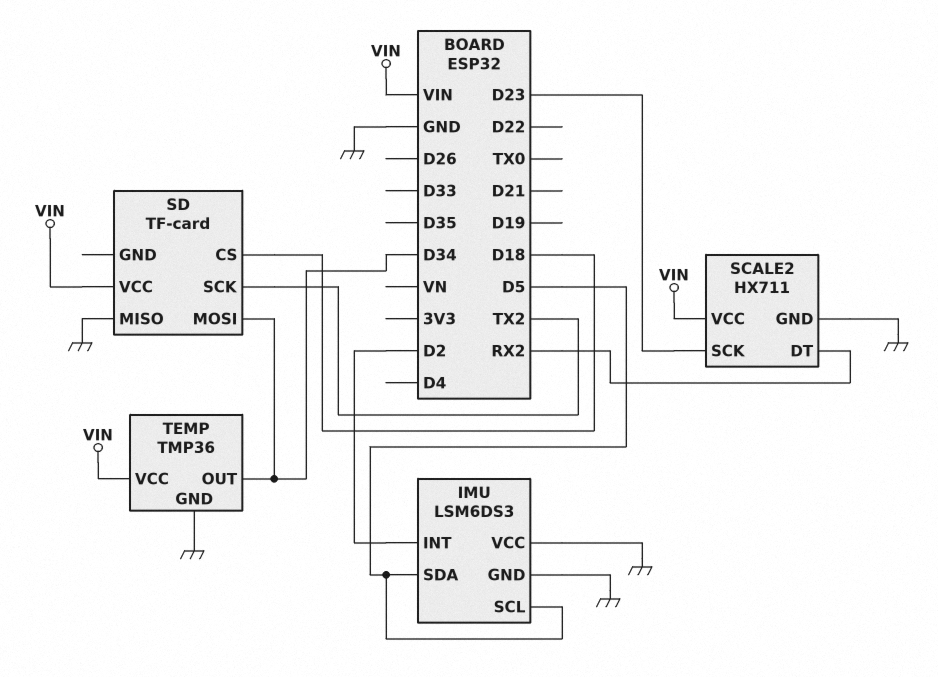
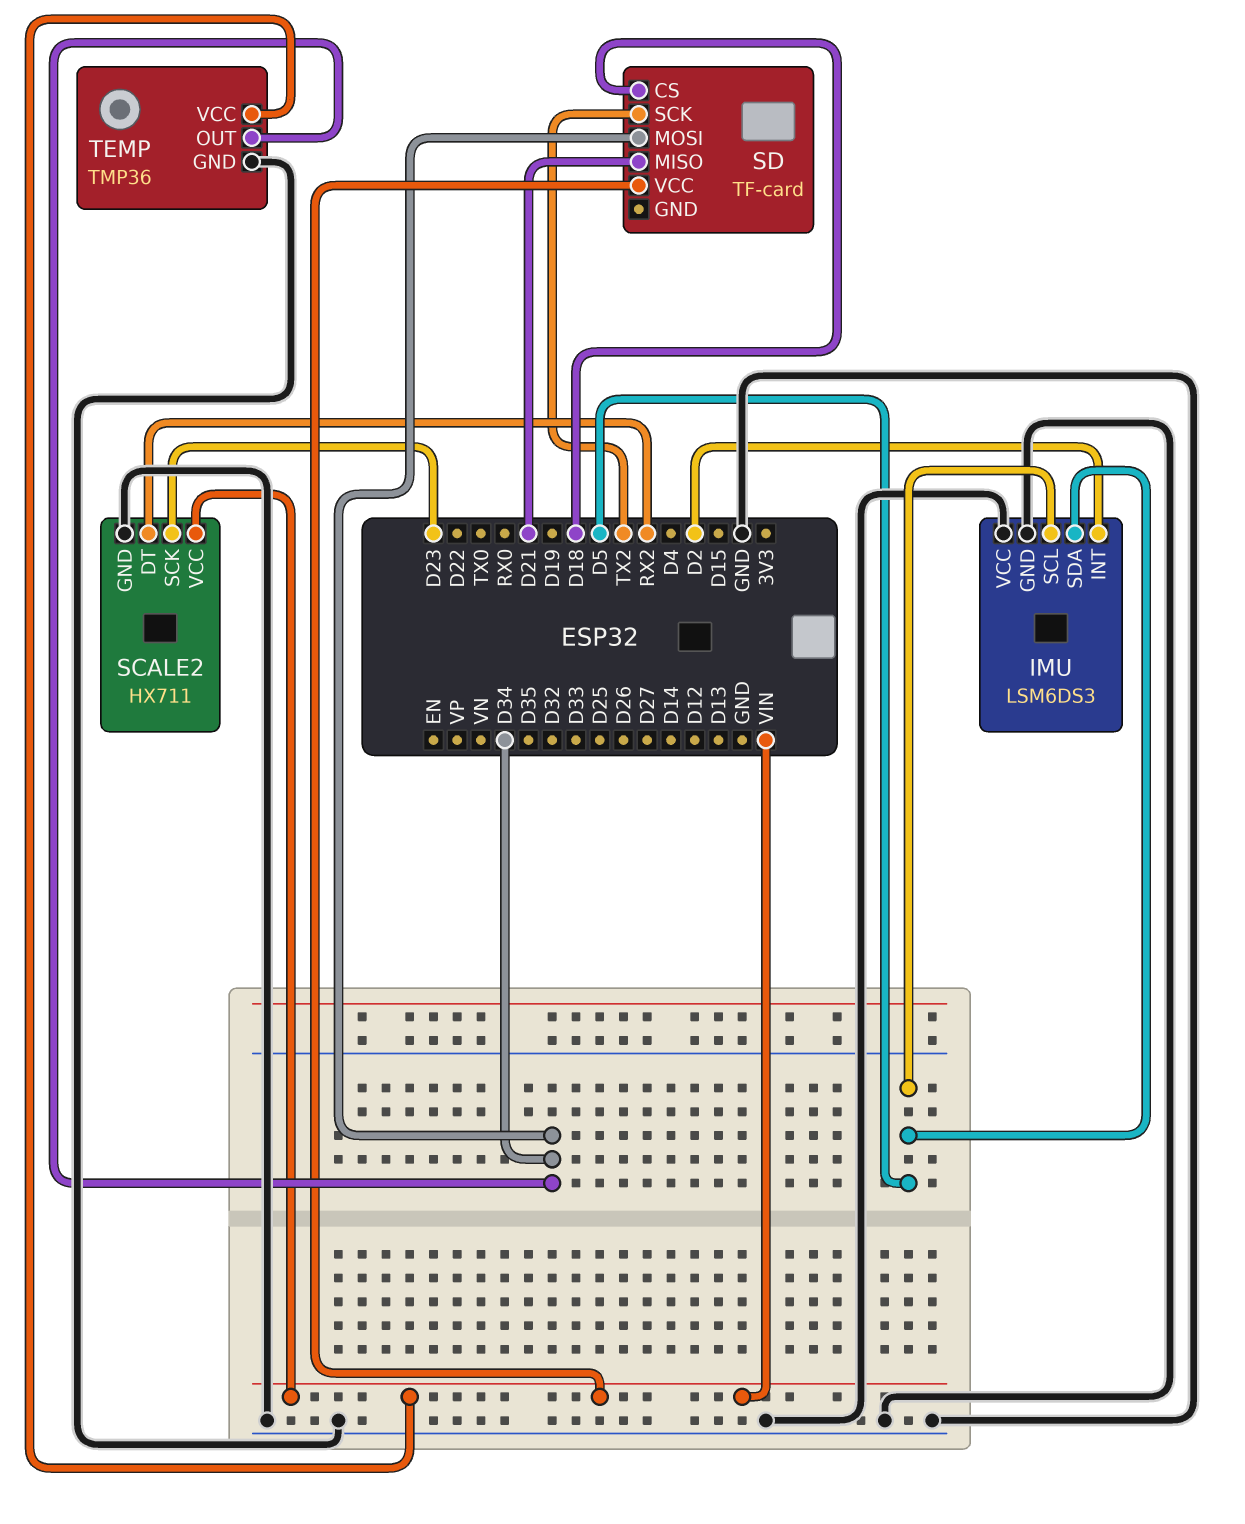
SD pin MISO: GND -> D21

